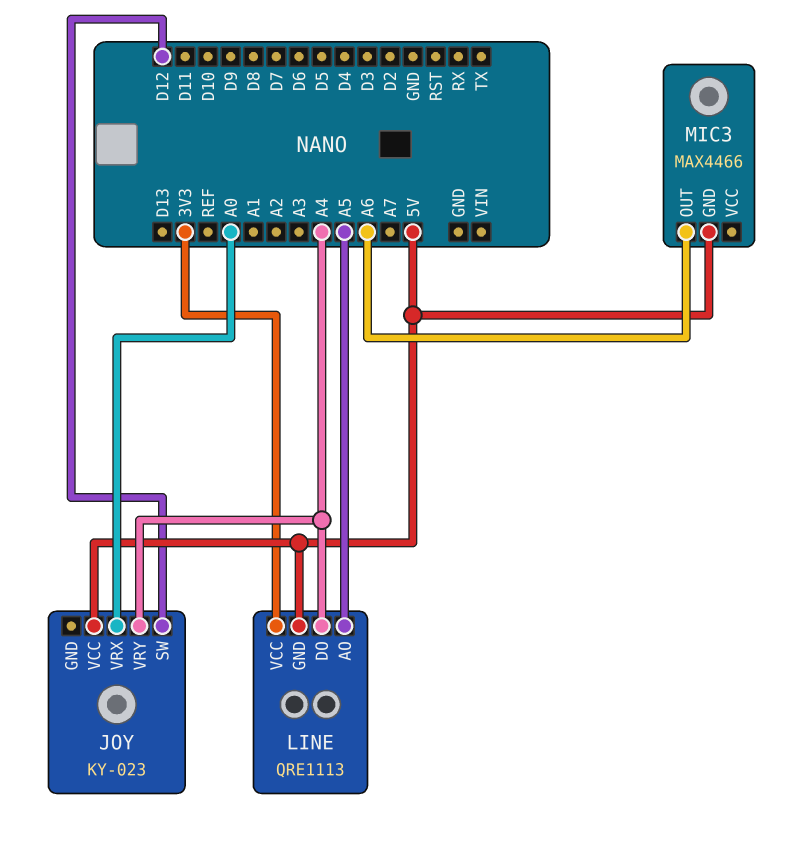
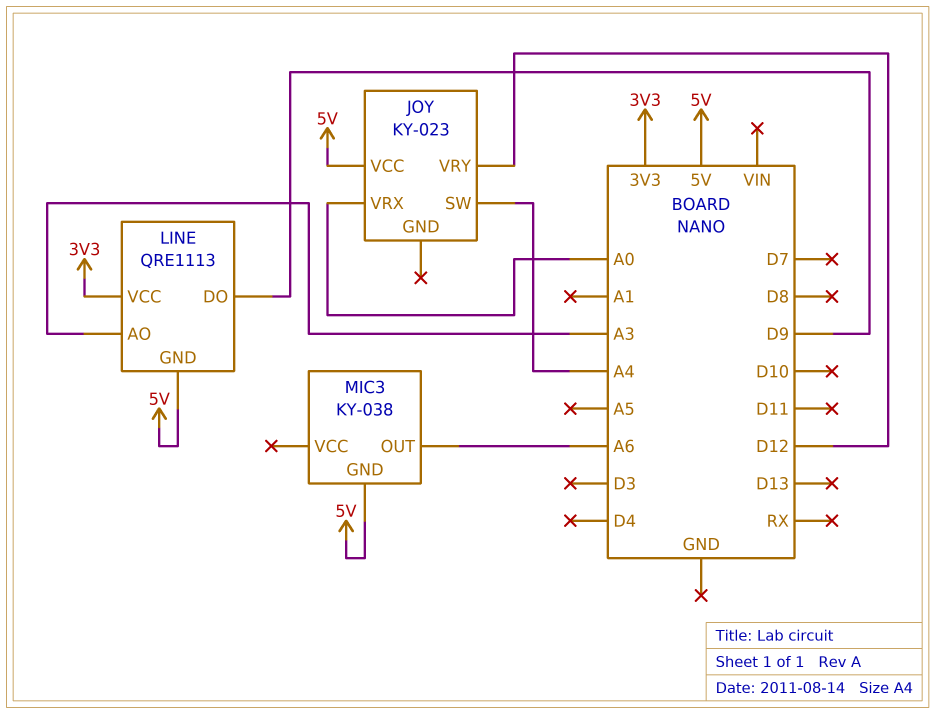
JOY pin SW: D12 -> A4
JOY pin VRY: A4 -> D12
LINE pin AO: A5 -> A3
LINE pin DO: A4 -> D9
MIC3: MAX4466 -> KY-038

